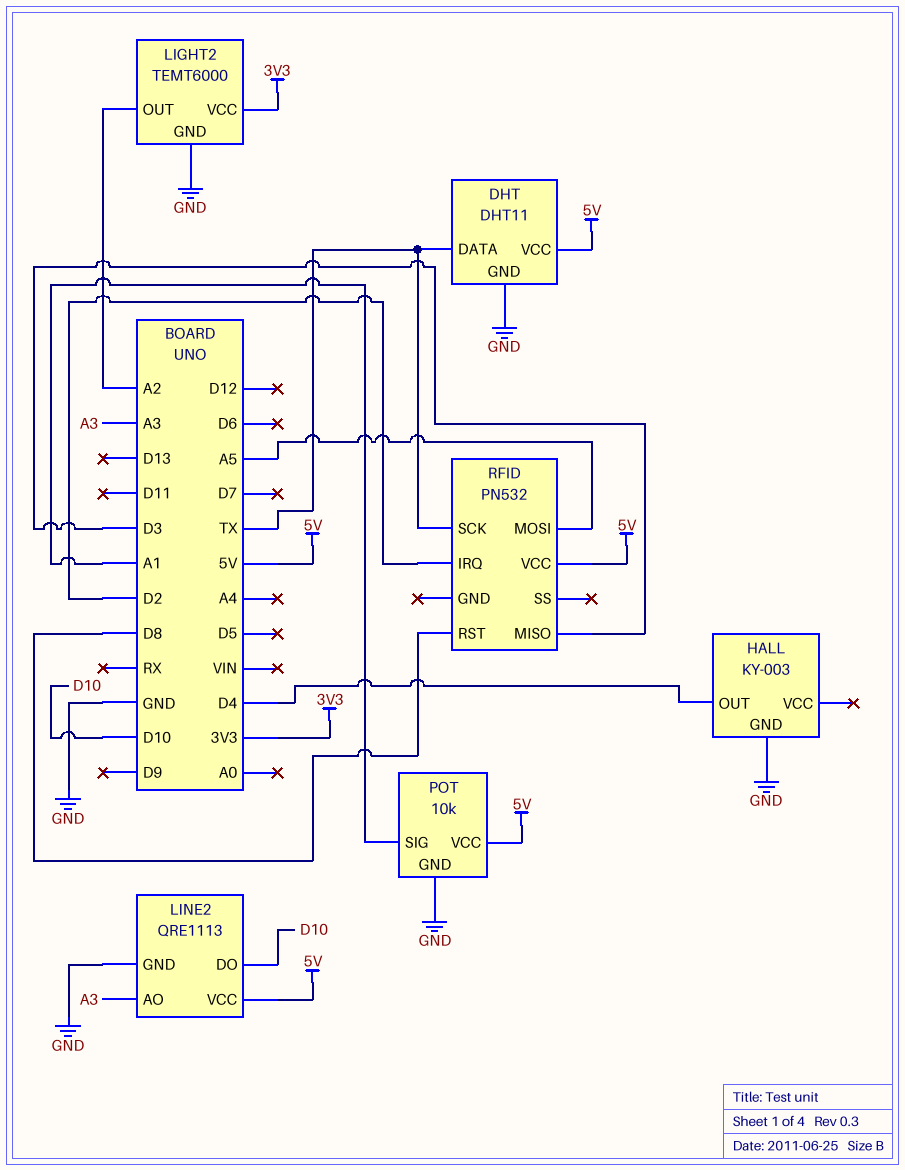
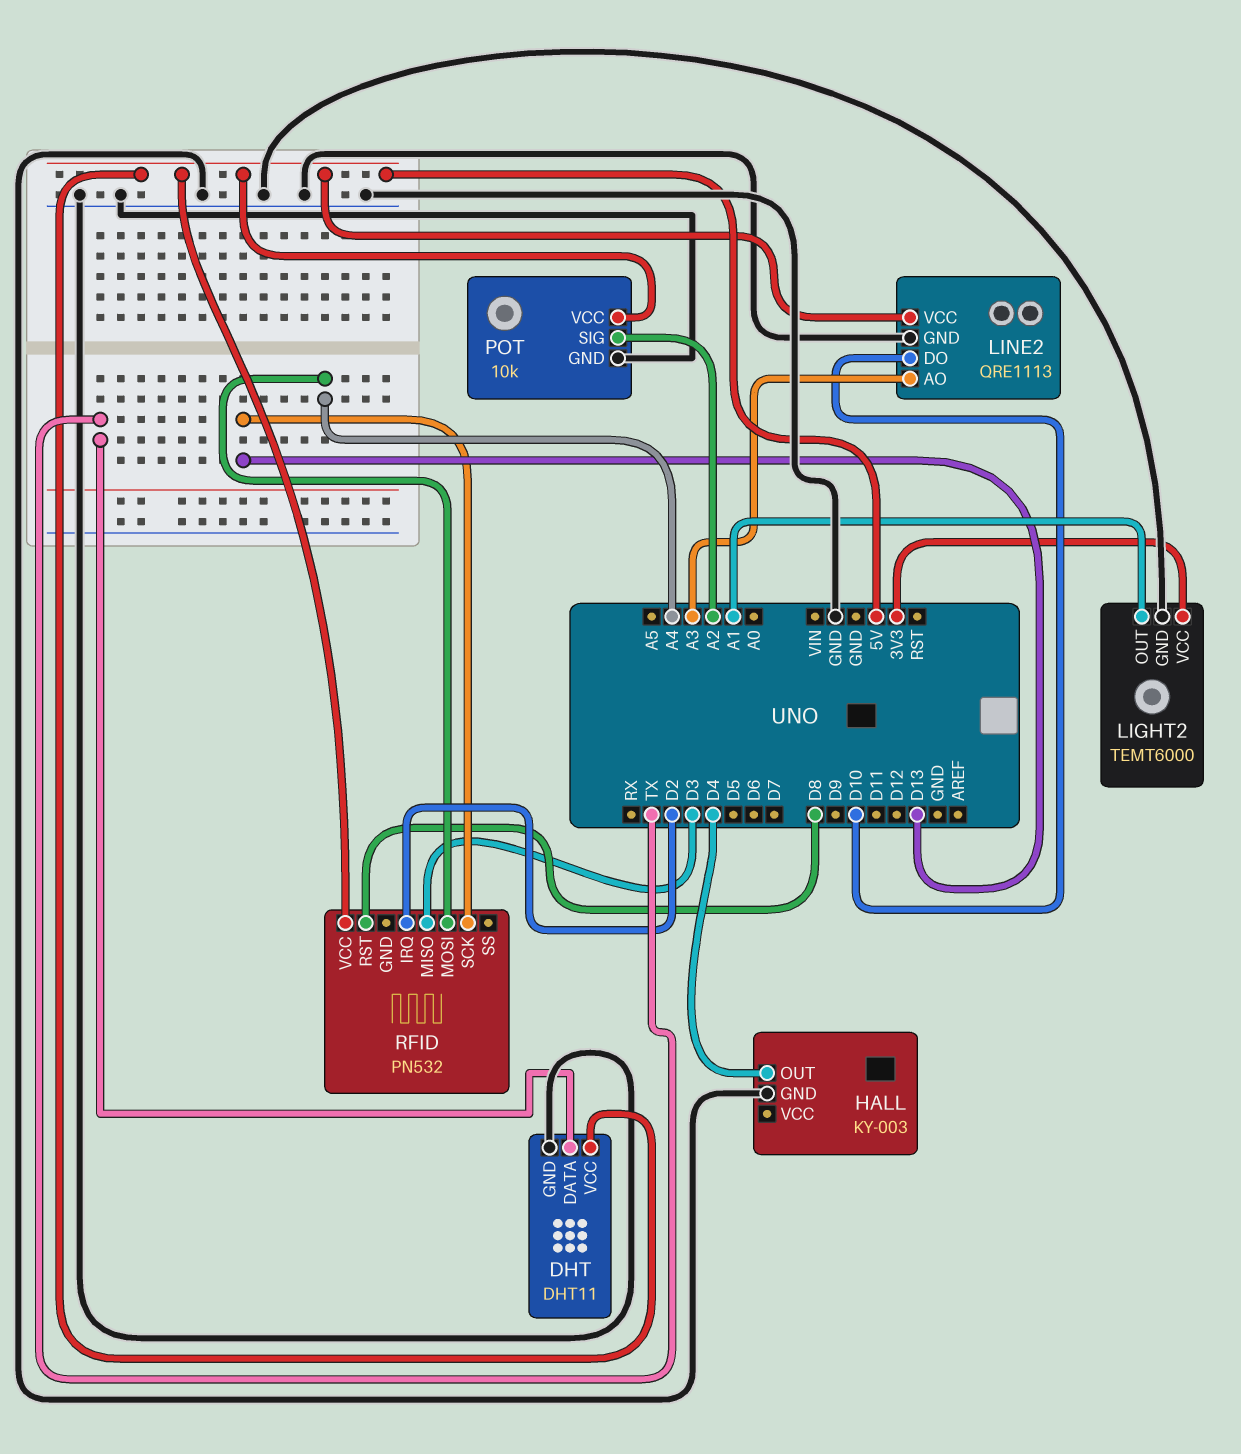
LIGHT2 pin OUT: A2 -> A1
POT pin SIG: A1 -> A2
RFID pin MOSI: A5 -> A4
RFID pin SCK: TX -> D13

